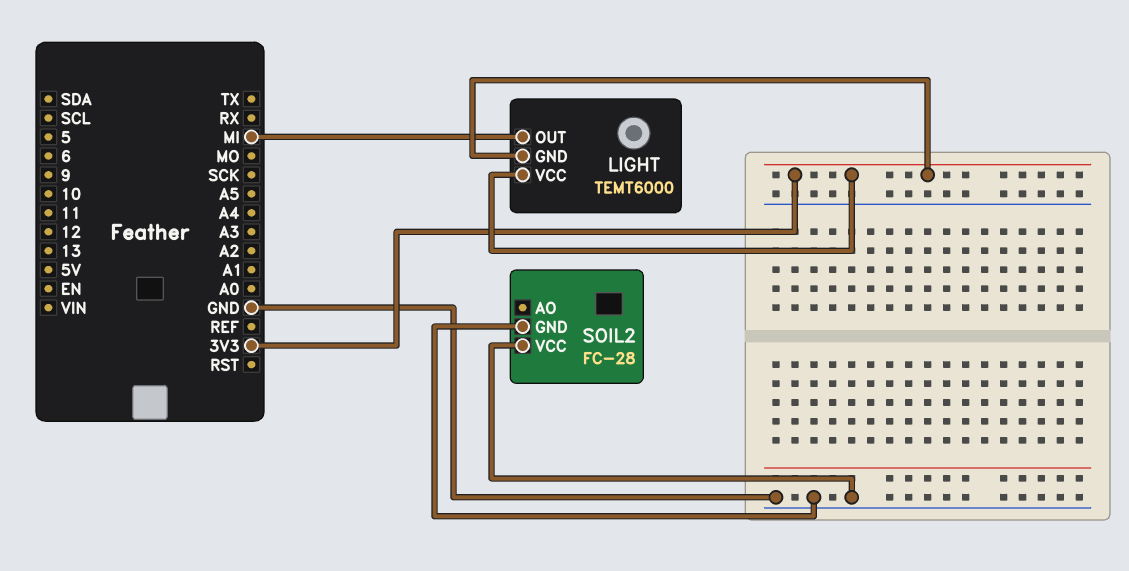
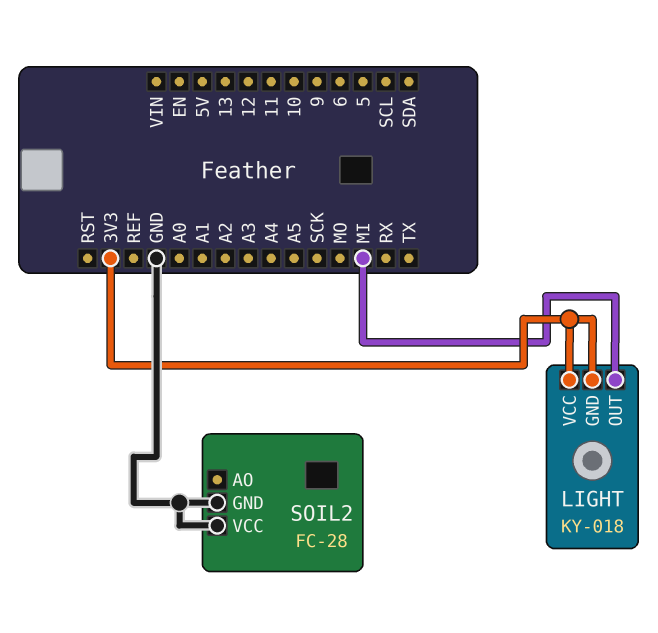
LIGHT: TEMT6000 -> KY-018

